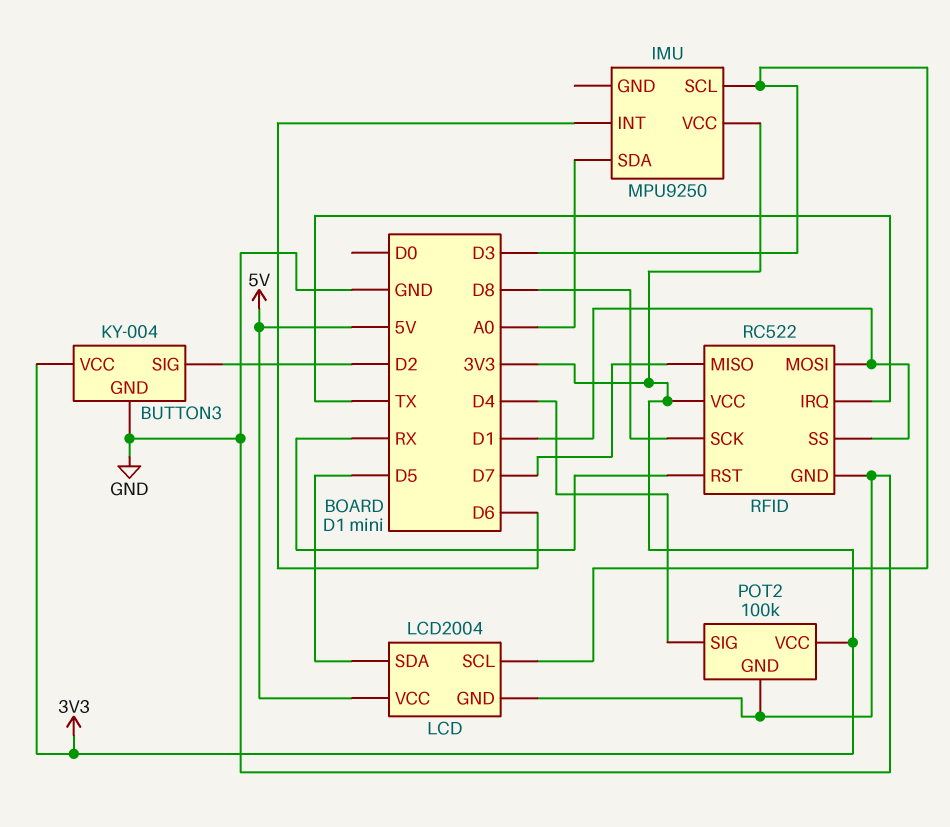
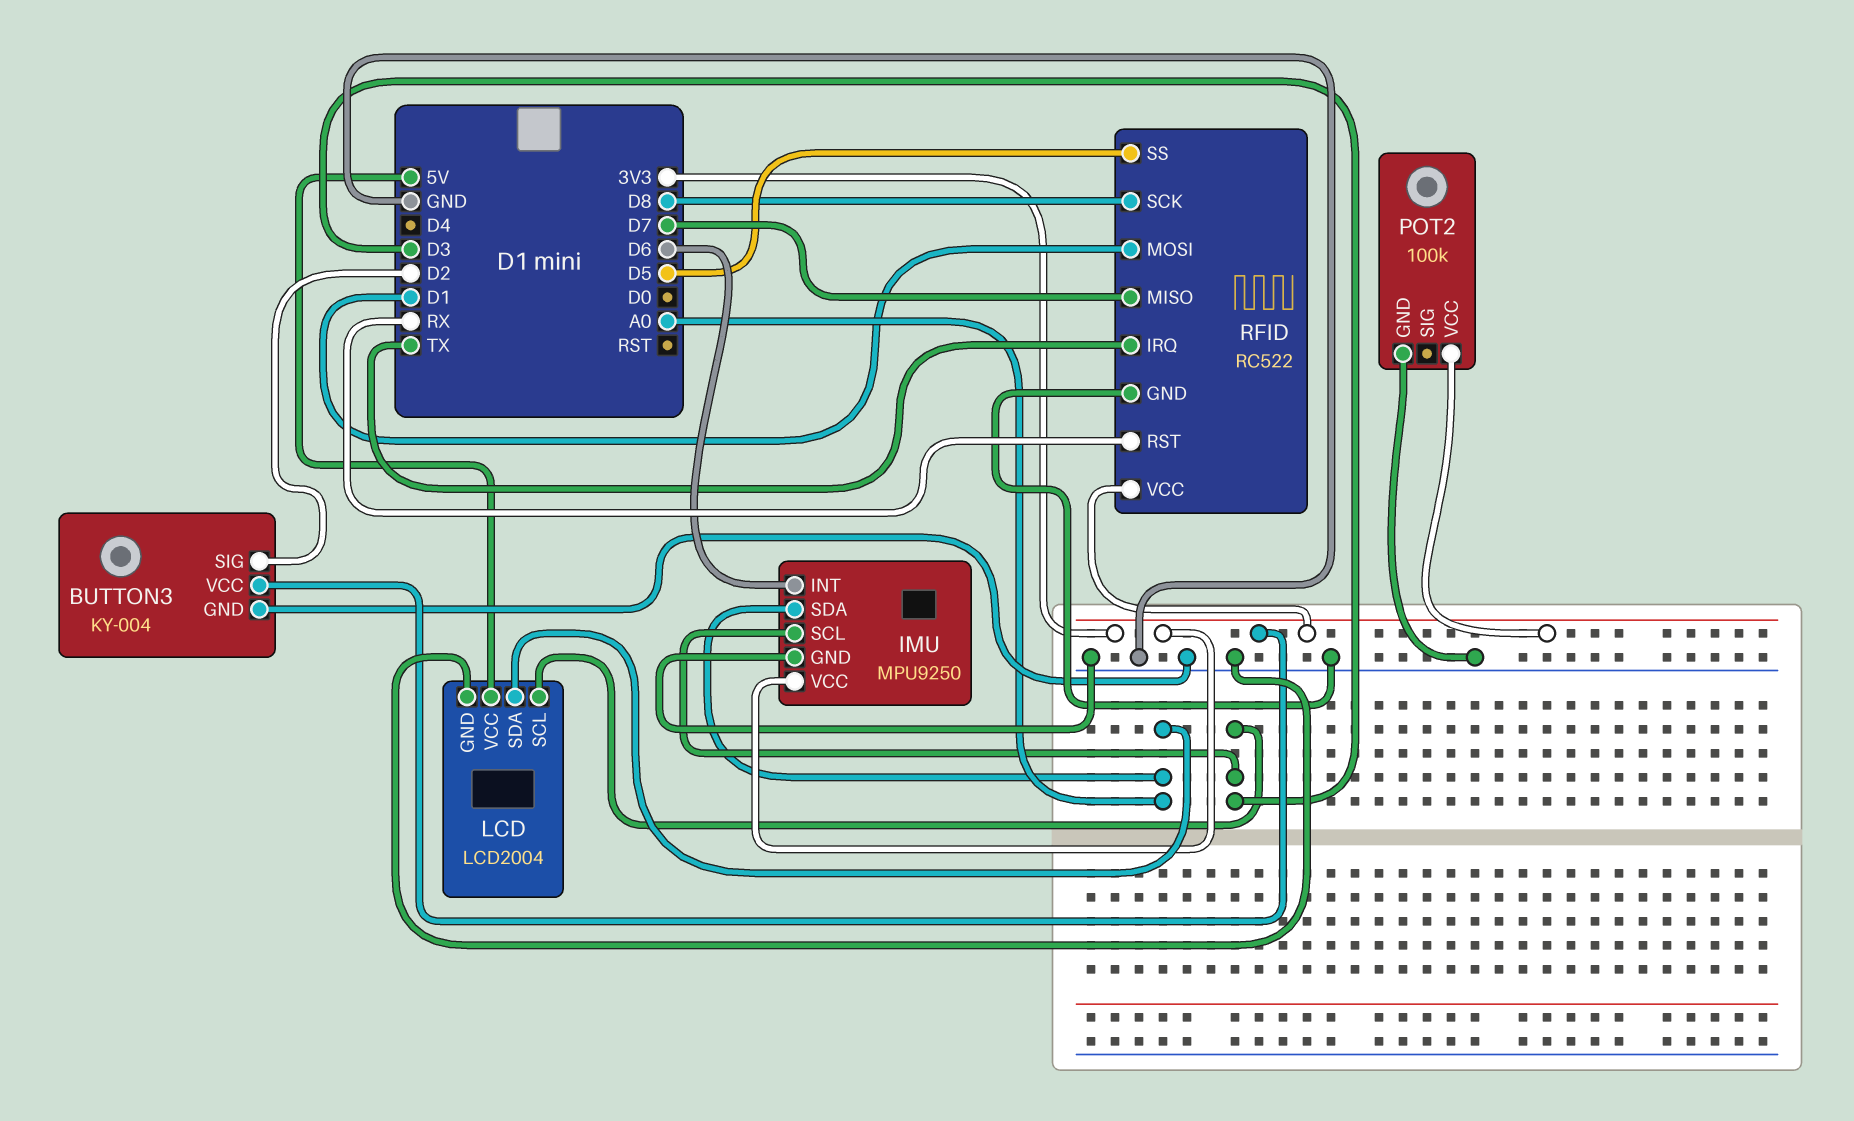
IMU pin GND: none -> GND
LCD pin SDA: D5 -> A0
POT2 pin SIG: D4 -> none
RFID pin SS: D1 -> D5

